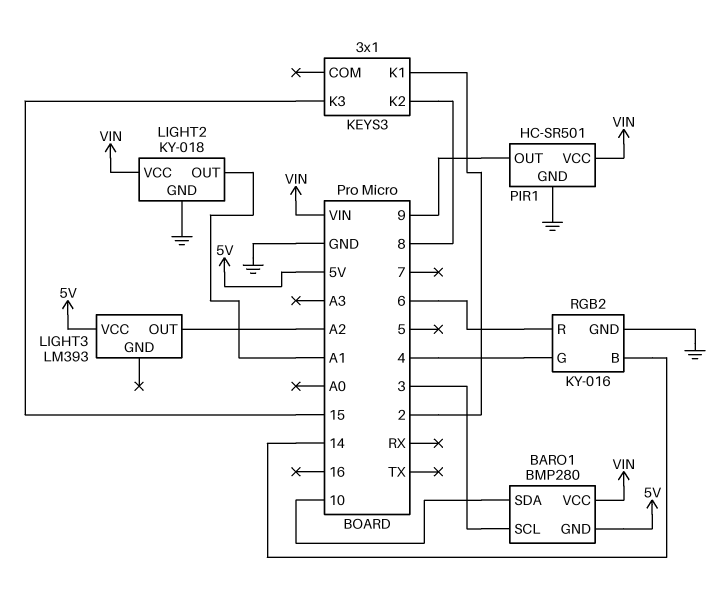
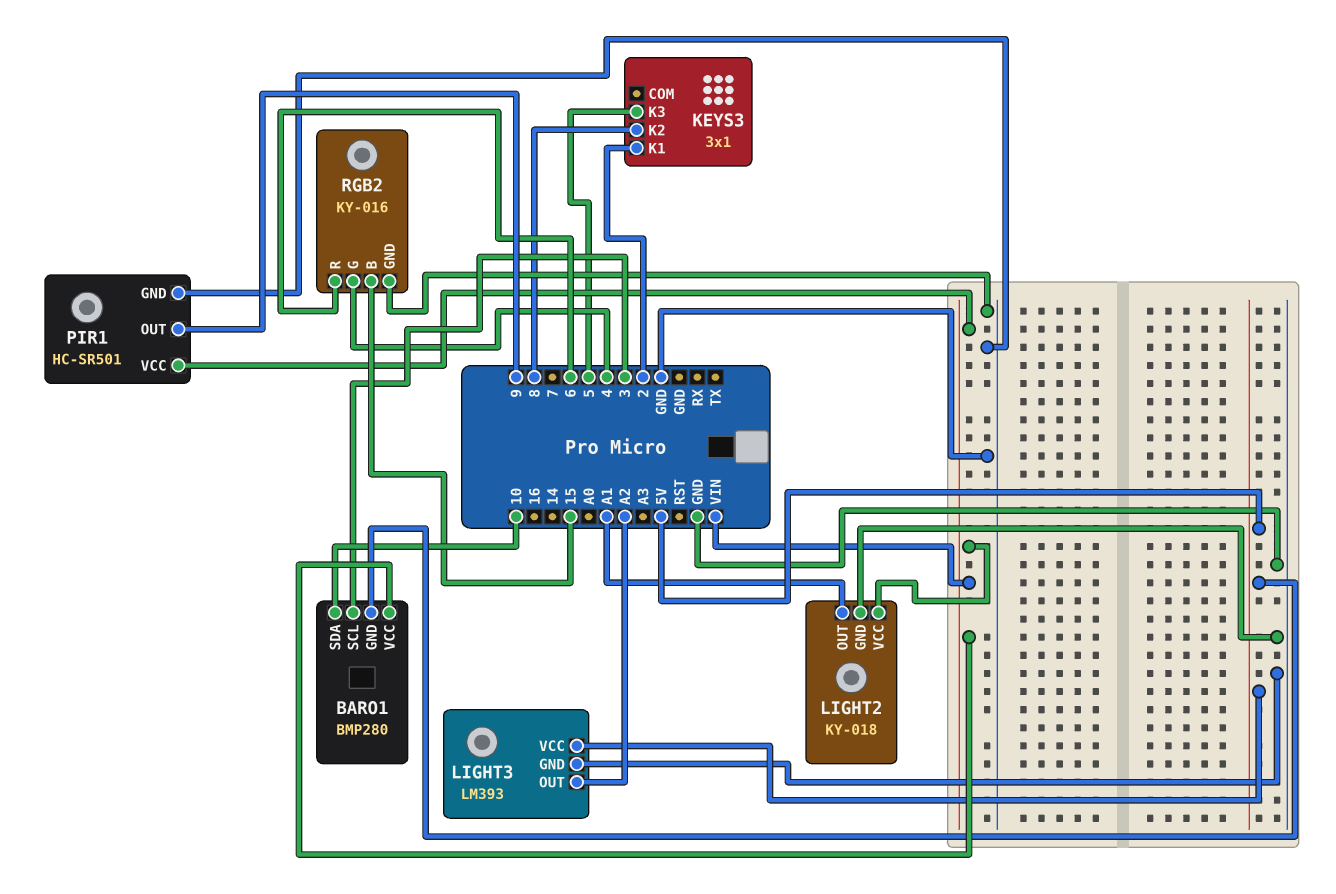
KEYS3 pin K3: 15 -> 5
LIGHT3 pin GND: none -> GND
RGB2 pin B: 14 -> 15

